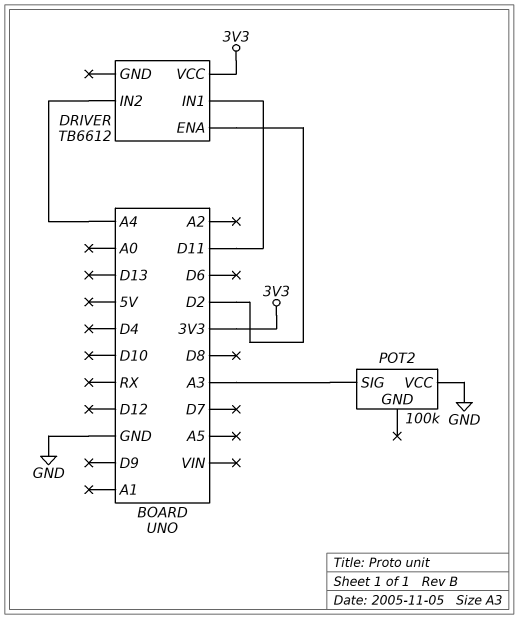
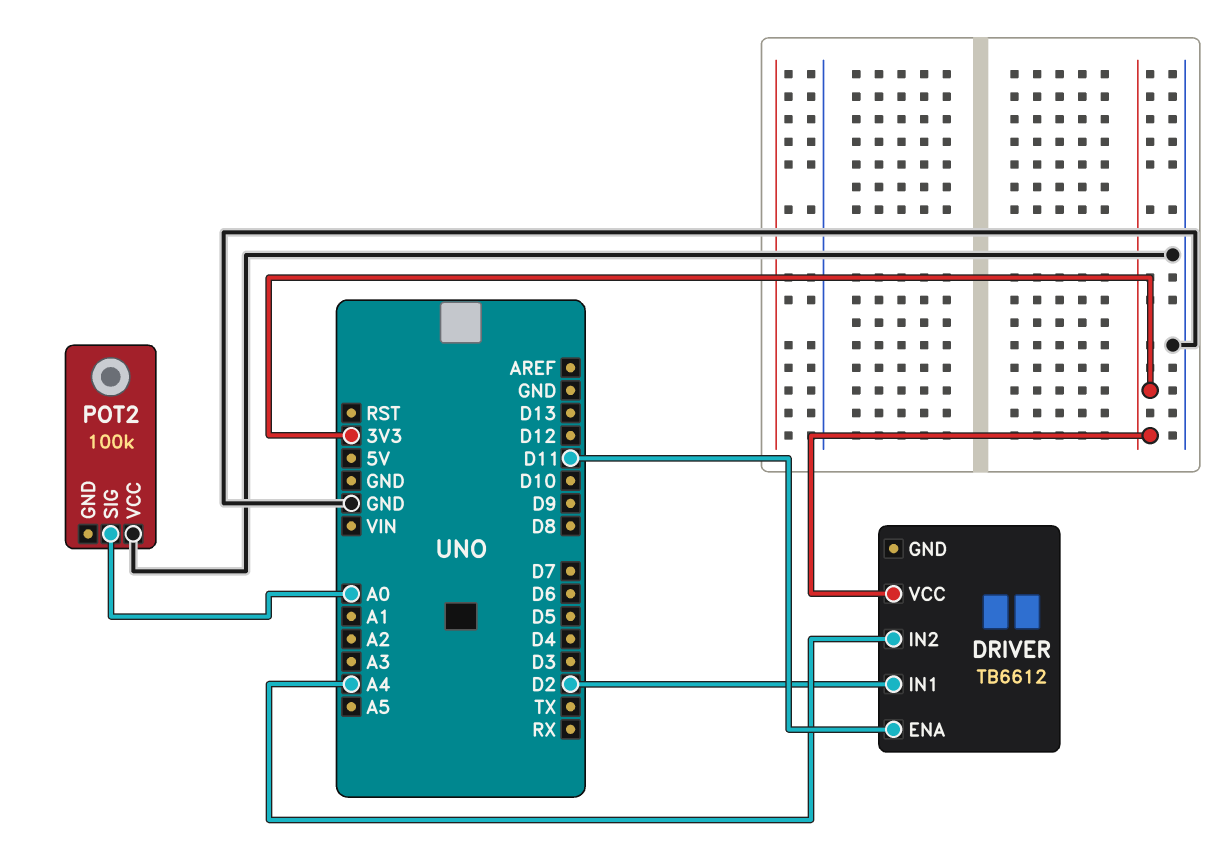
DRIVER pin ENA: D2 -> D11
DRIVER pin IN1: D11 -> D2
POT2 pin SIG: A3 -> A0

